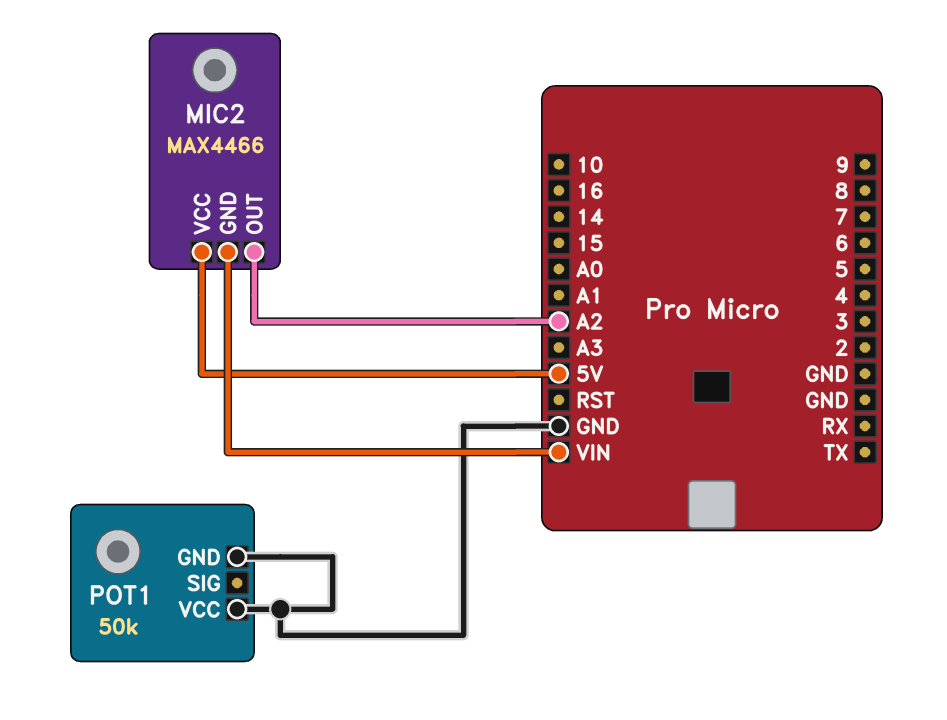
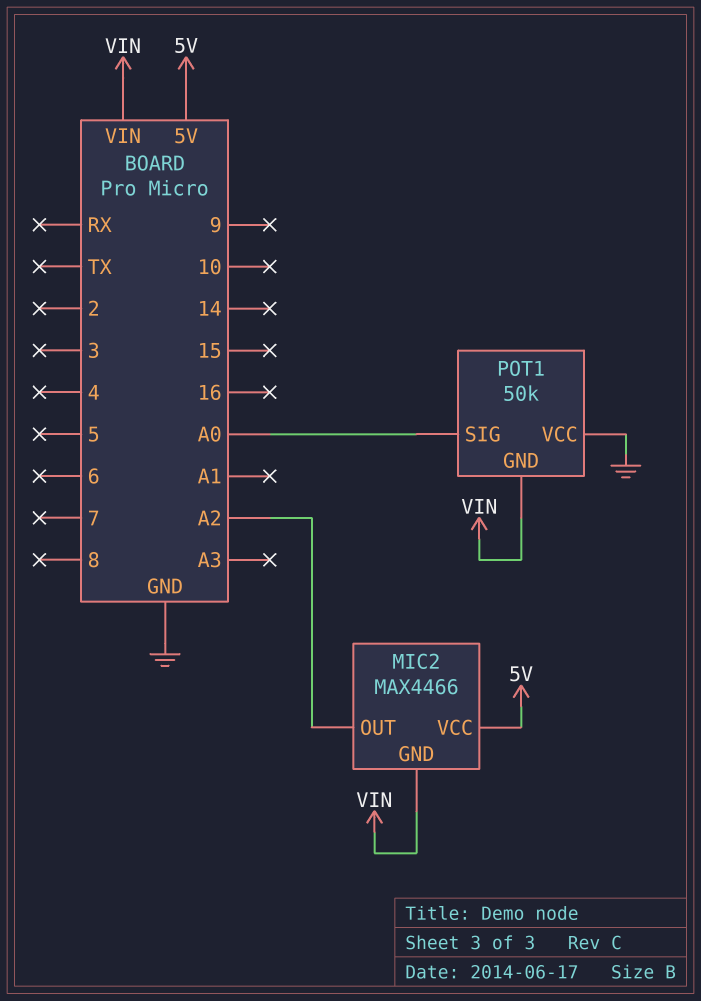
POT1 pin GND: GND -> VIN
POT1 pin SIG: none -> A0

